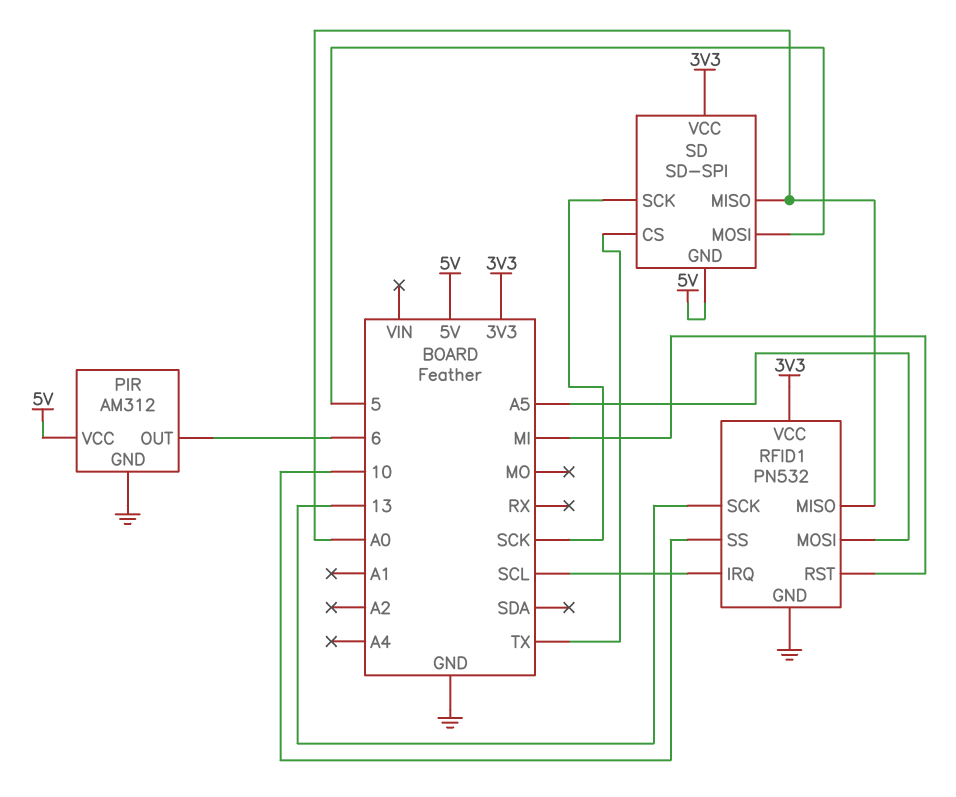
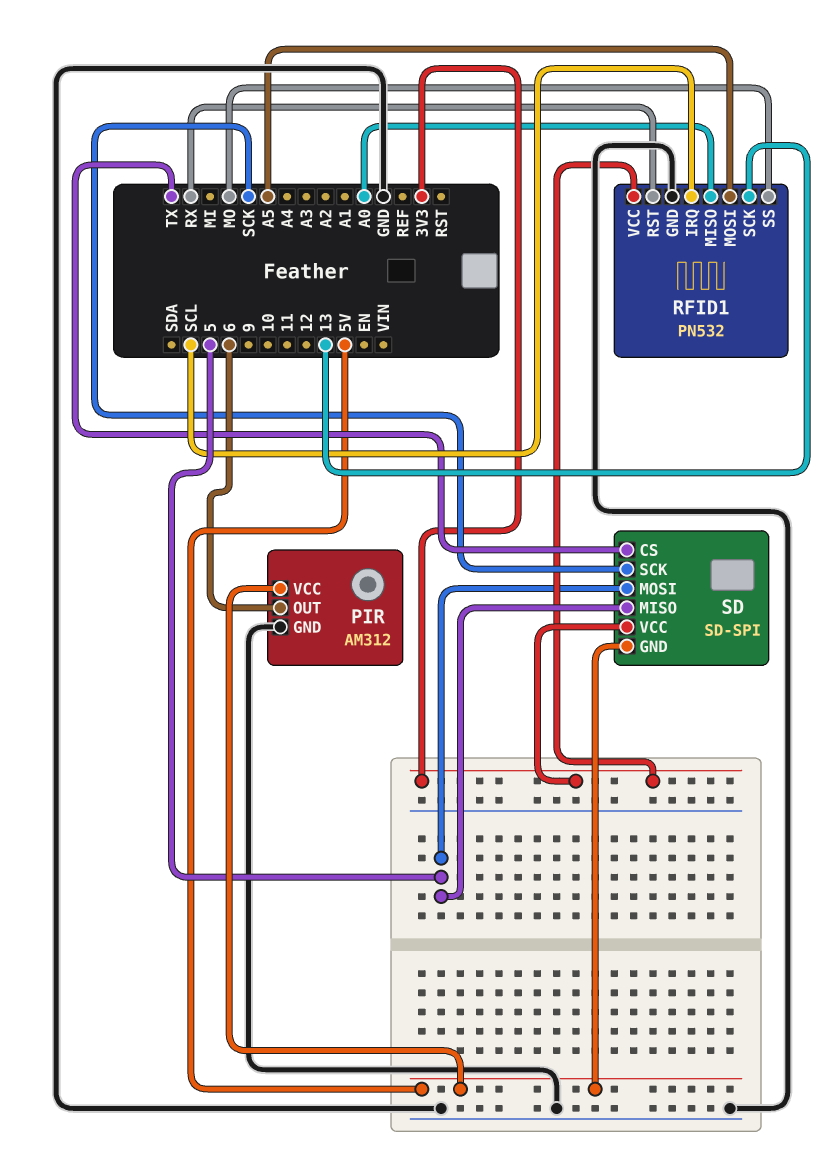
RFID1 pin RST: MI -> RX
RFID1 pin SS: 10 -> MO
SD pin MISO: A0 -> 5

